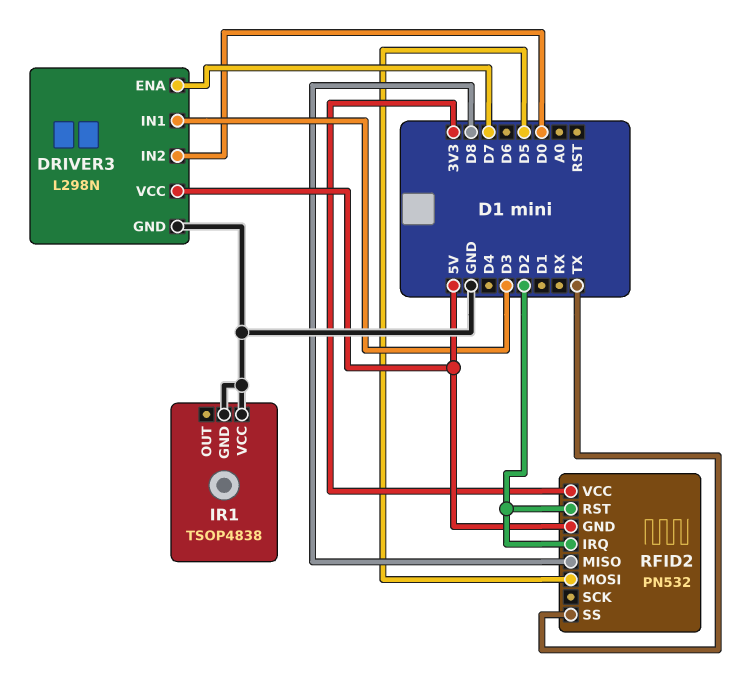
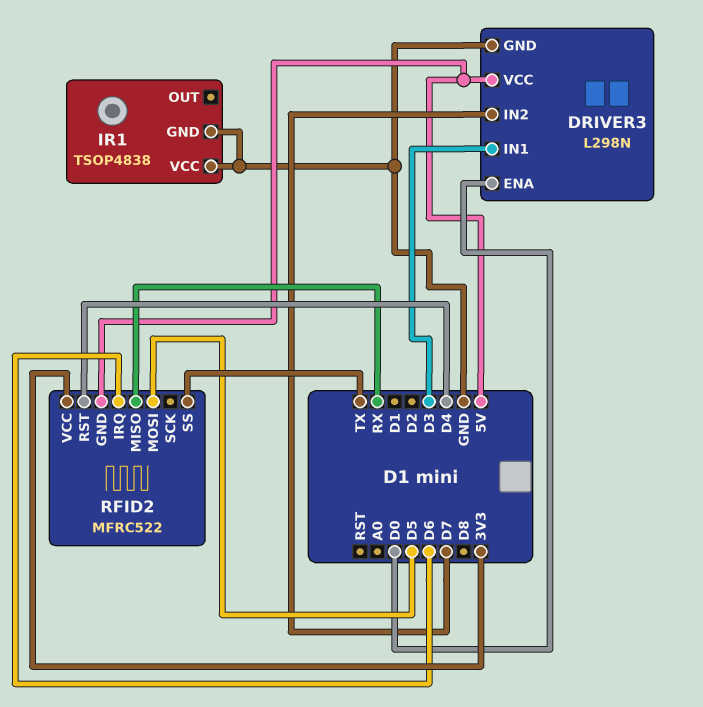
DRIVER3 pin ENA: D7 -> D0
DRIVER3 pin IN2: D0 -> D7
RFID2: PN532 -> MFRC522
RFID2 pin IRQ: D2 -> D6
RFID2 pin MISO: D8 -> RX
RFID2 pin RST: D2 -> D4

